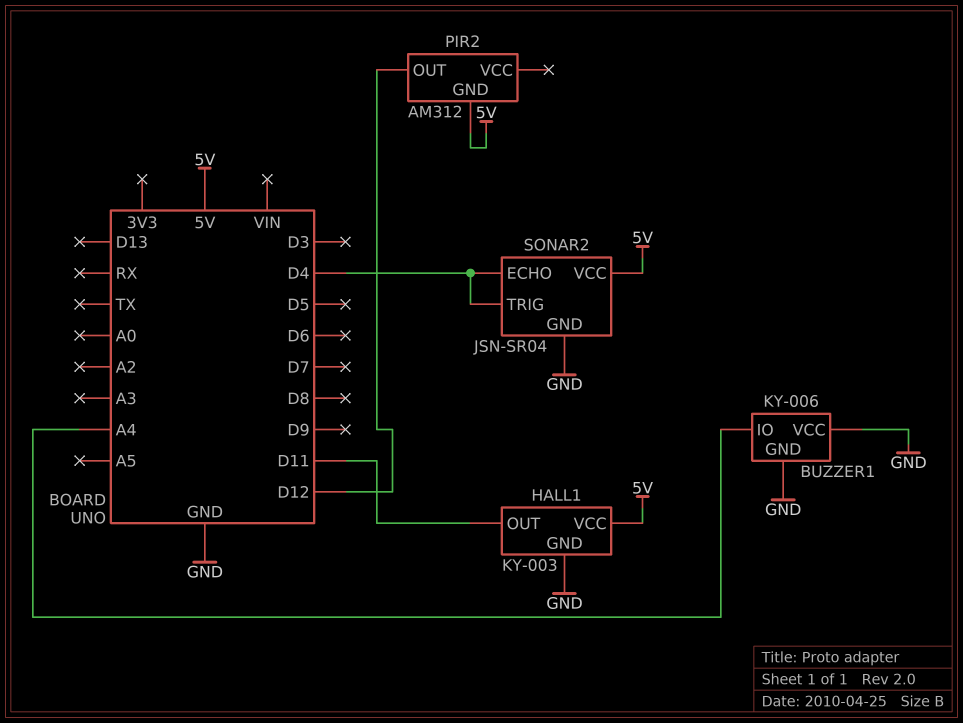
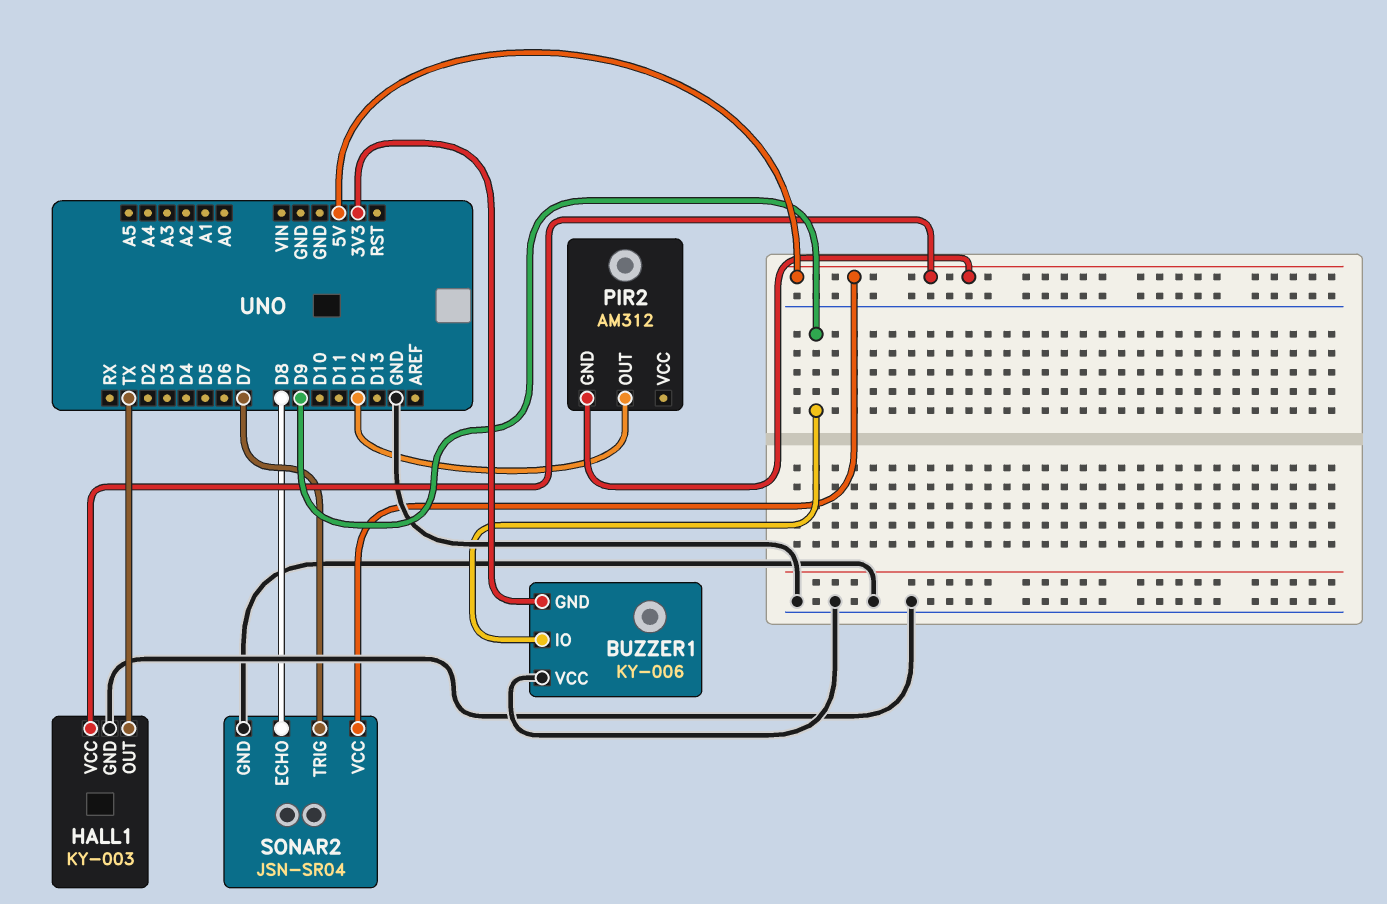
BUZZER1 pin GND: GND -> 3V3
BUZZER1 pin IO: A4 -> D9
HALL1 pin OUT: D11 -> TX
SONAR2 pin ECHO: D4 -> D8
SONAR2 pin TRIG: D4 -> D7

